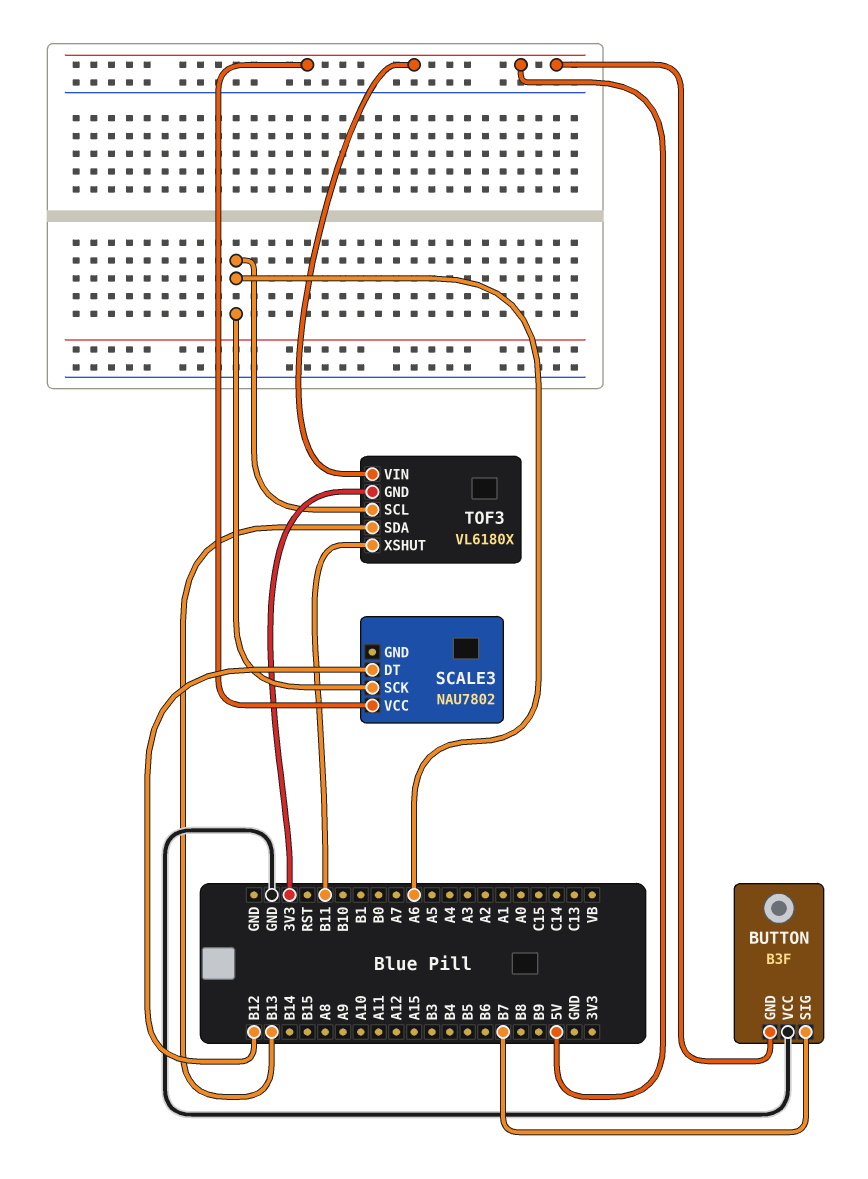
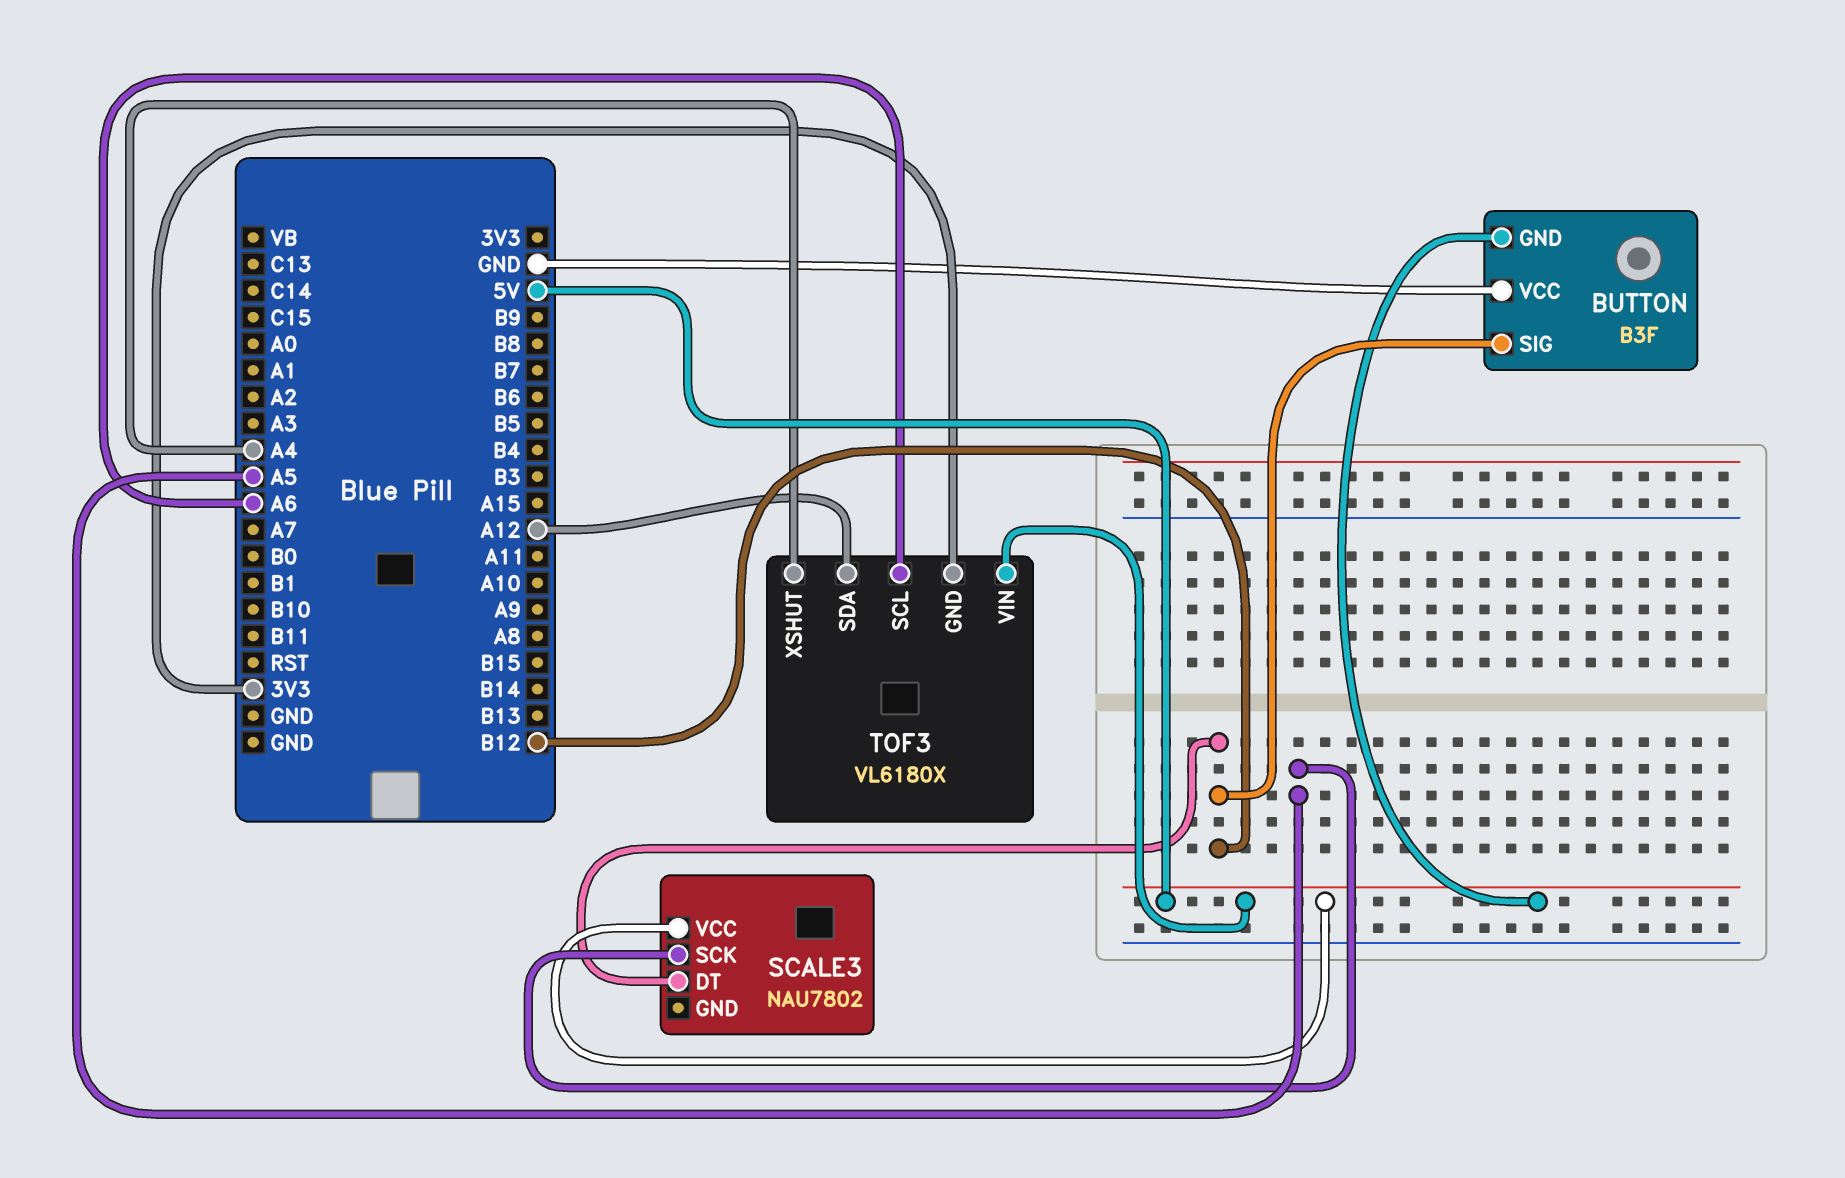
BUTTON pin SIG: B7 -> B12
SCALE3 pin SCK: A6 -> A5
TOF3 pin SDA: B13 -> A12
TOF3 pin XSHUT: B11 -> A4

